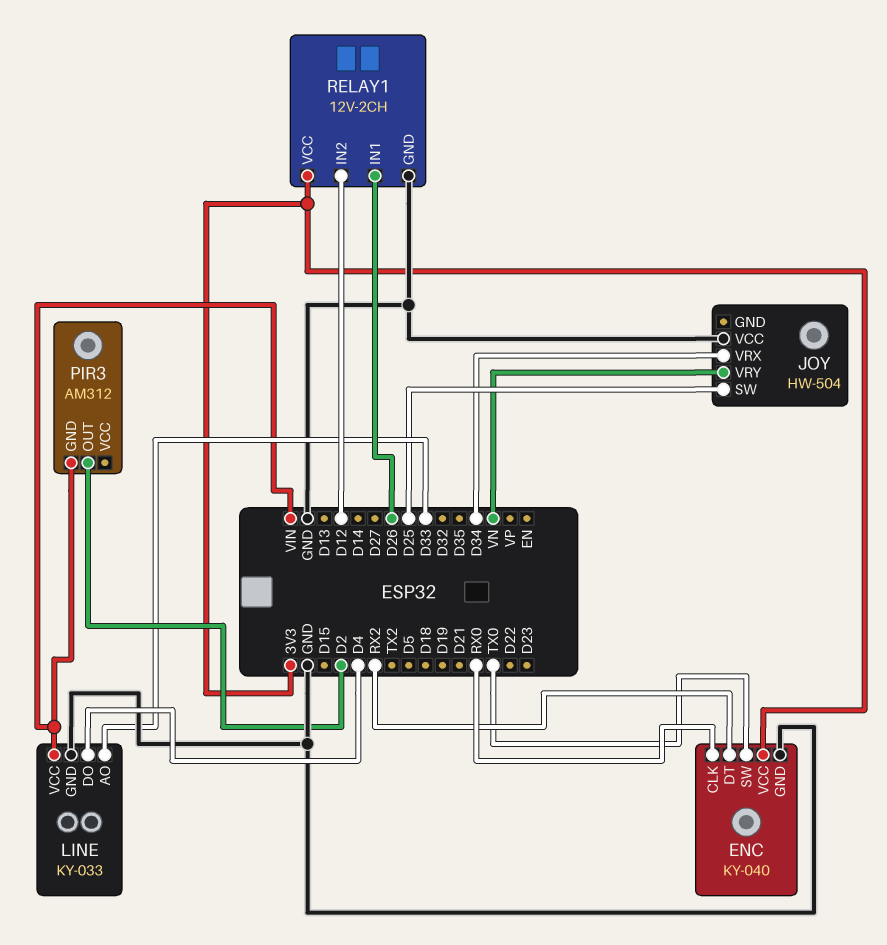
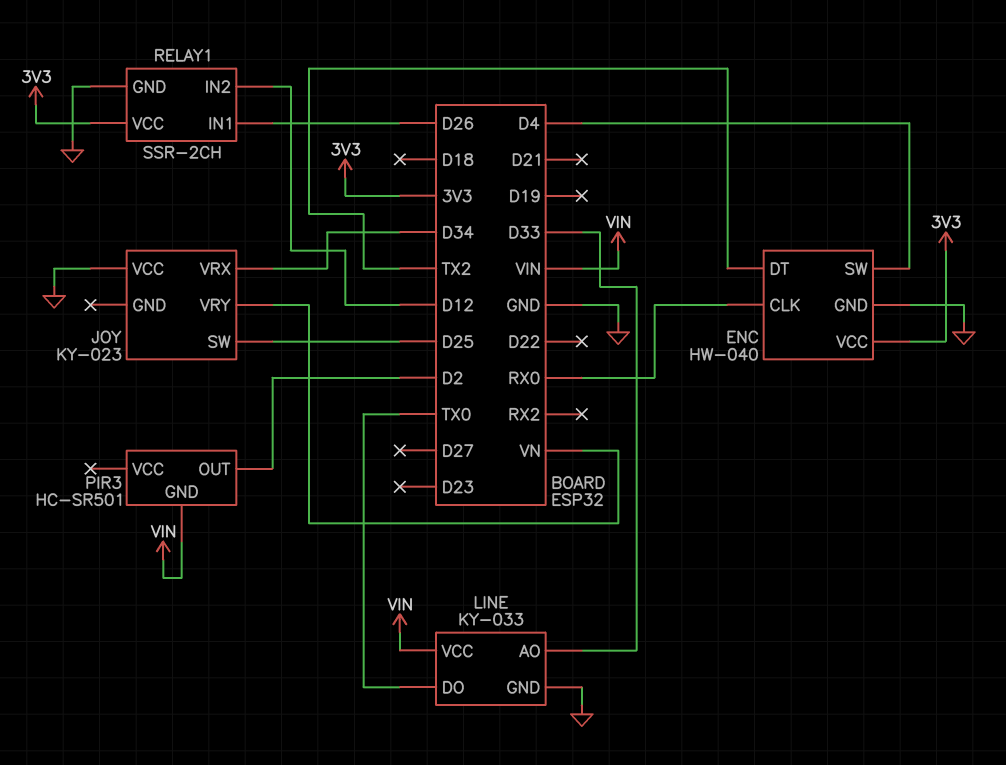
ENC: KY-040 -> HW-040
ENC pin DT: RX2 -> TX2
ENC pin SW: TX0 -> D4
JOY: HW-504 -> KY-023
LINE pin DO: D4 -> TX0
PIR3: AM312 -> HC-SR501
RELAY1: 12V-2CH -> SSR-2CH

